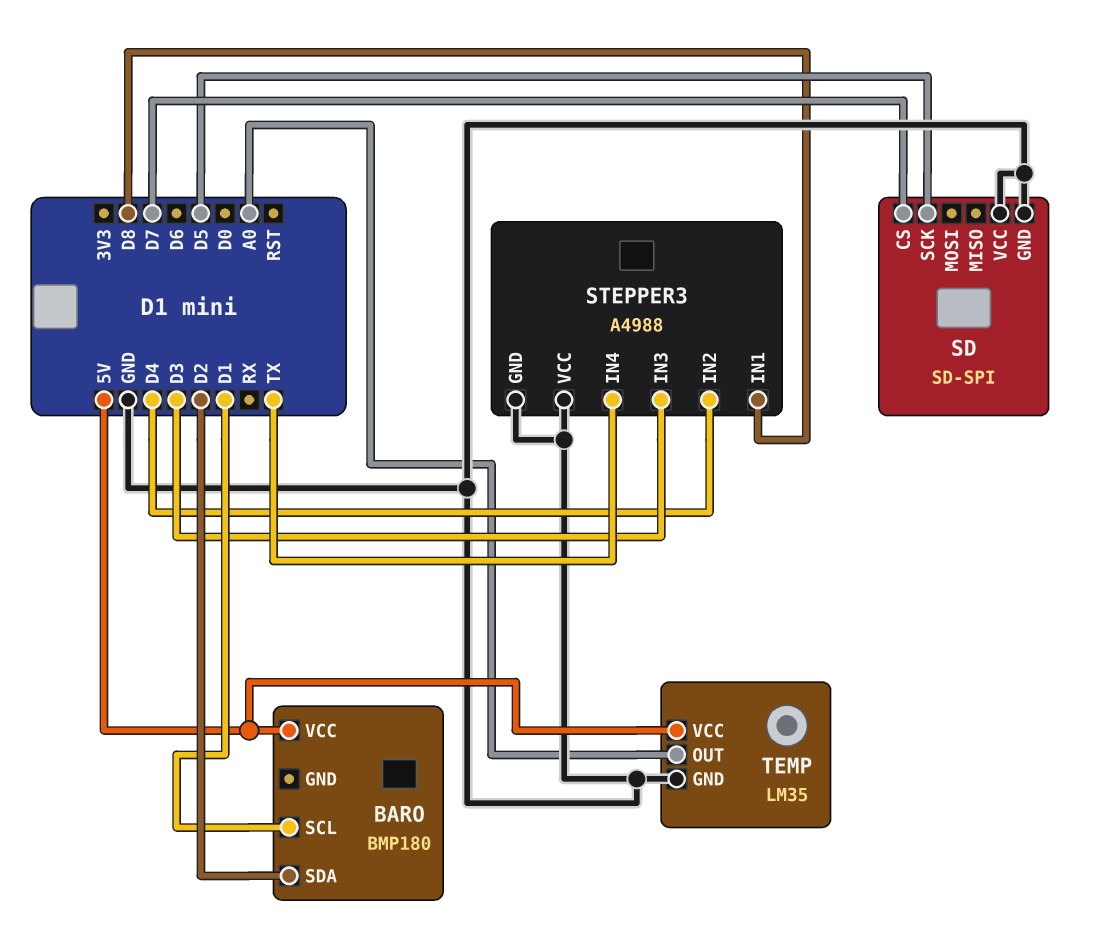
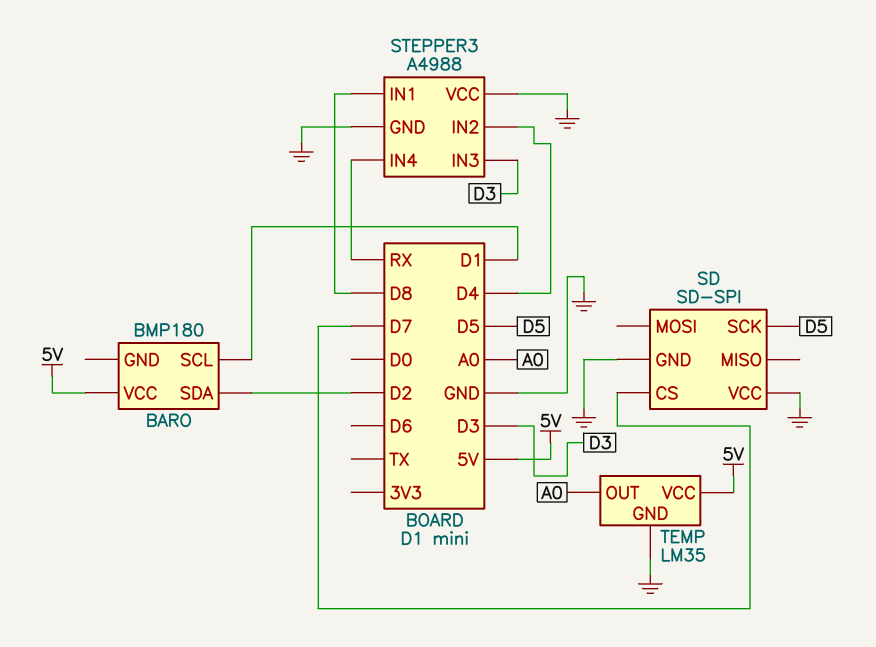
STEPPER3 pin IN4: TX -> RX

